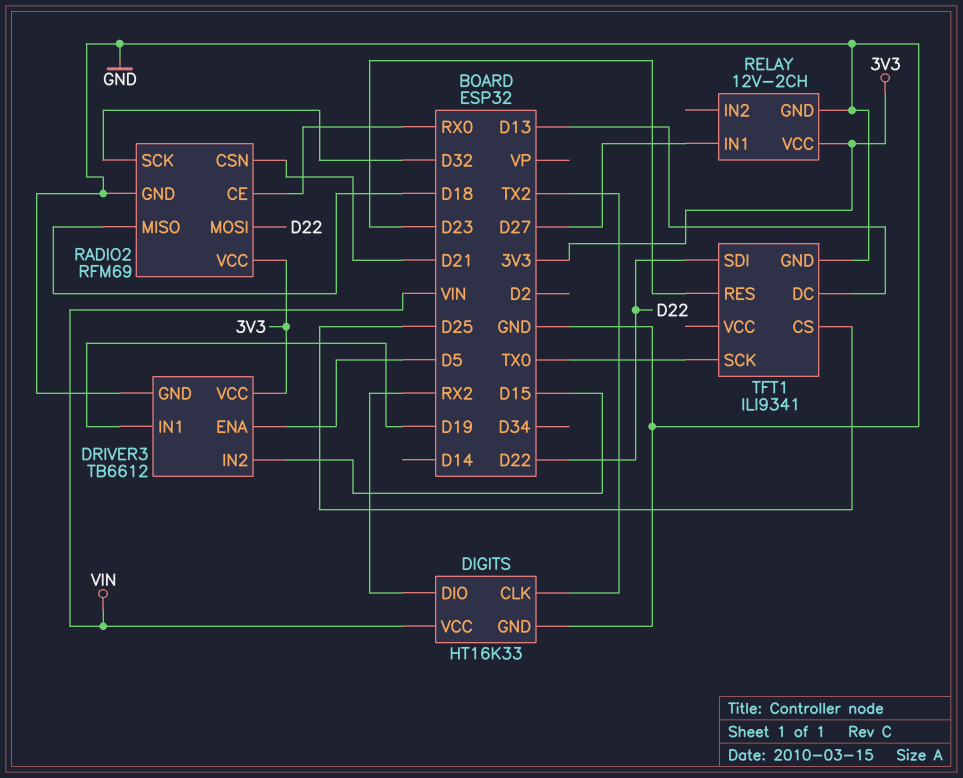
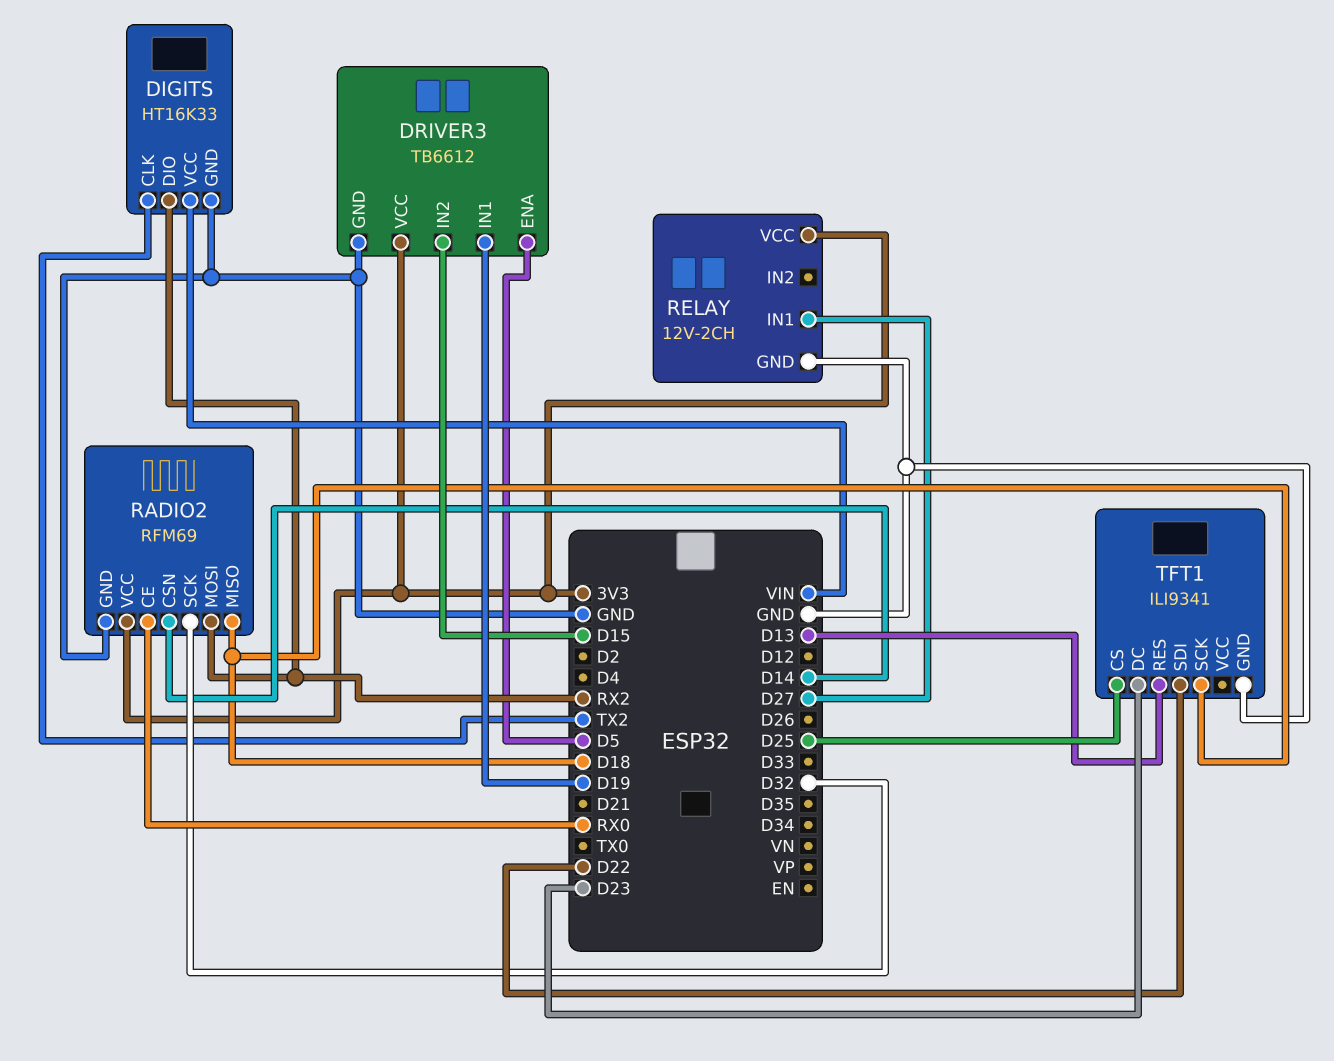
RADIO2 pin CSN: D21 -> D14
RADIO2 pin MOSI: D22 -> RX2
TFT1 pin DC: D13 -> D23
TFT1 pin RES: D23 -> D13
TFT1 pin SCK: TX0 -> D18

